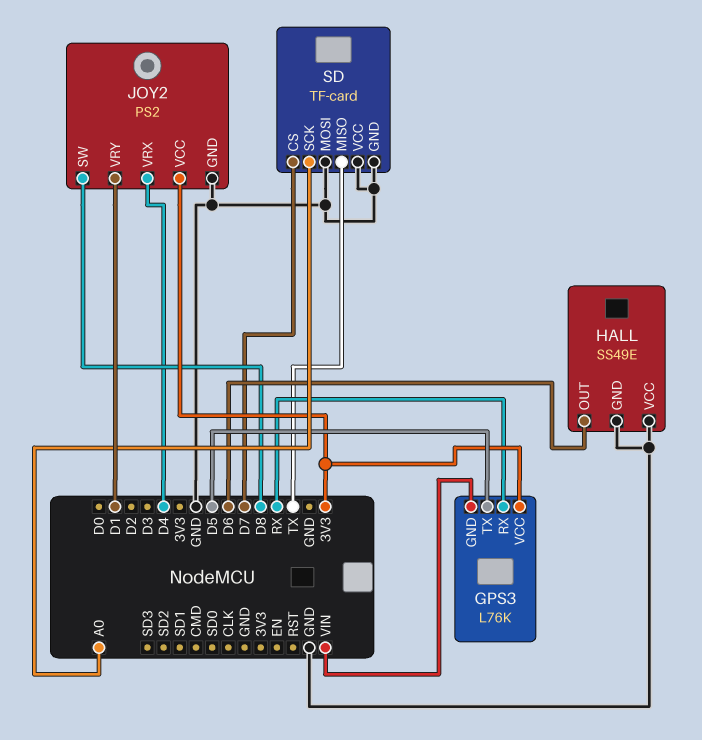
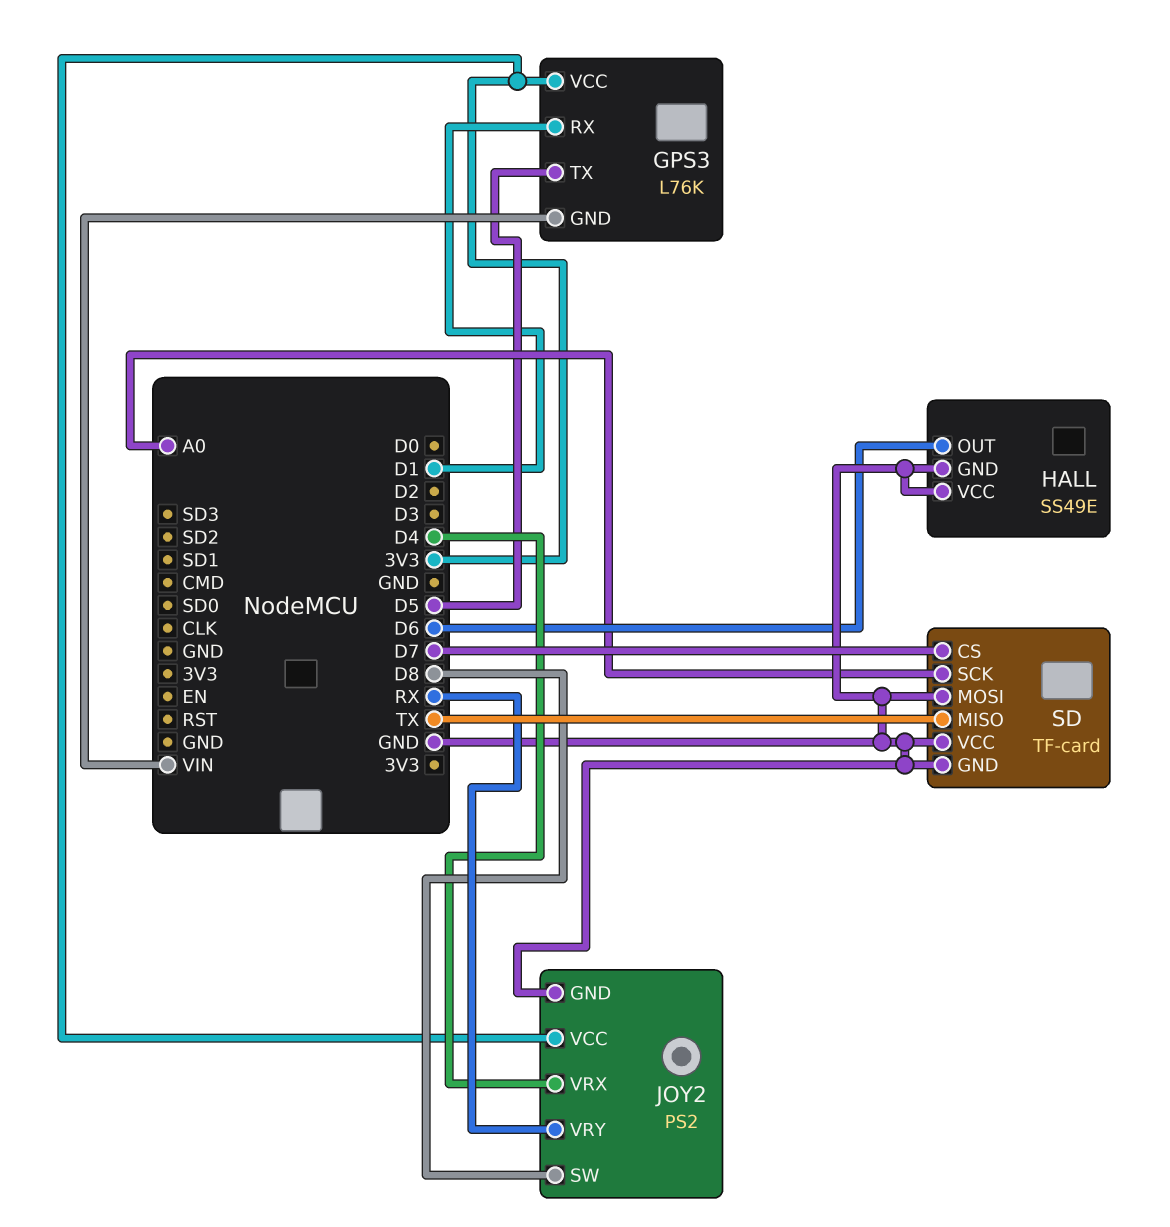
GPS3 pin RX: RX -> D1
JOY2 pin VRY: D1 -> RX

